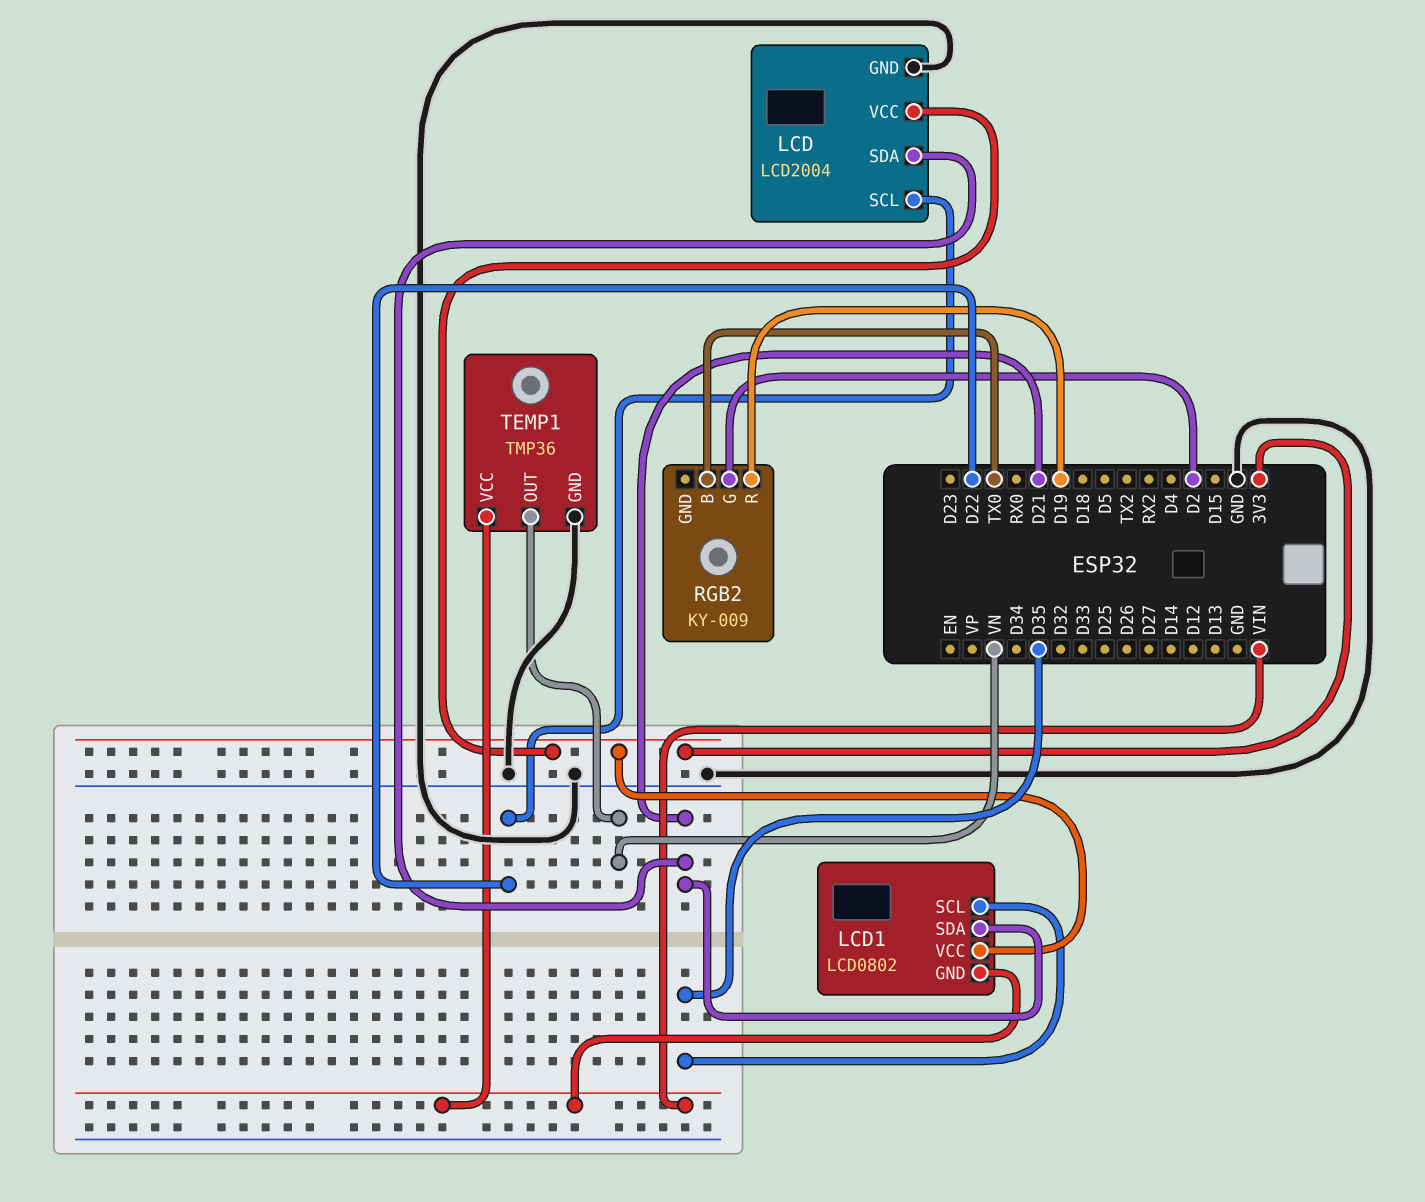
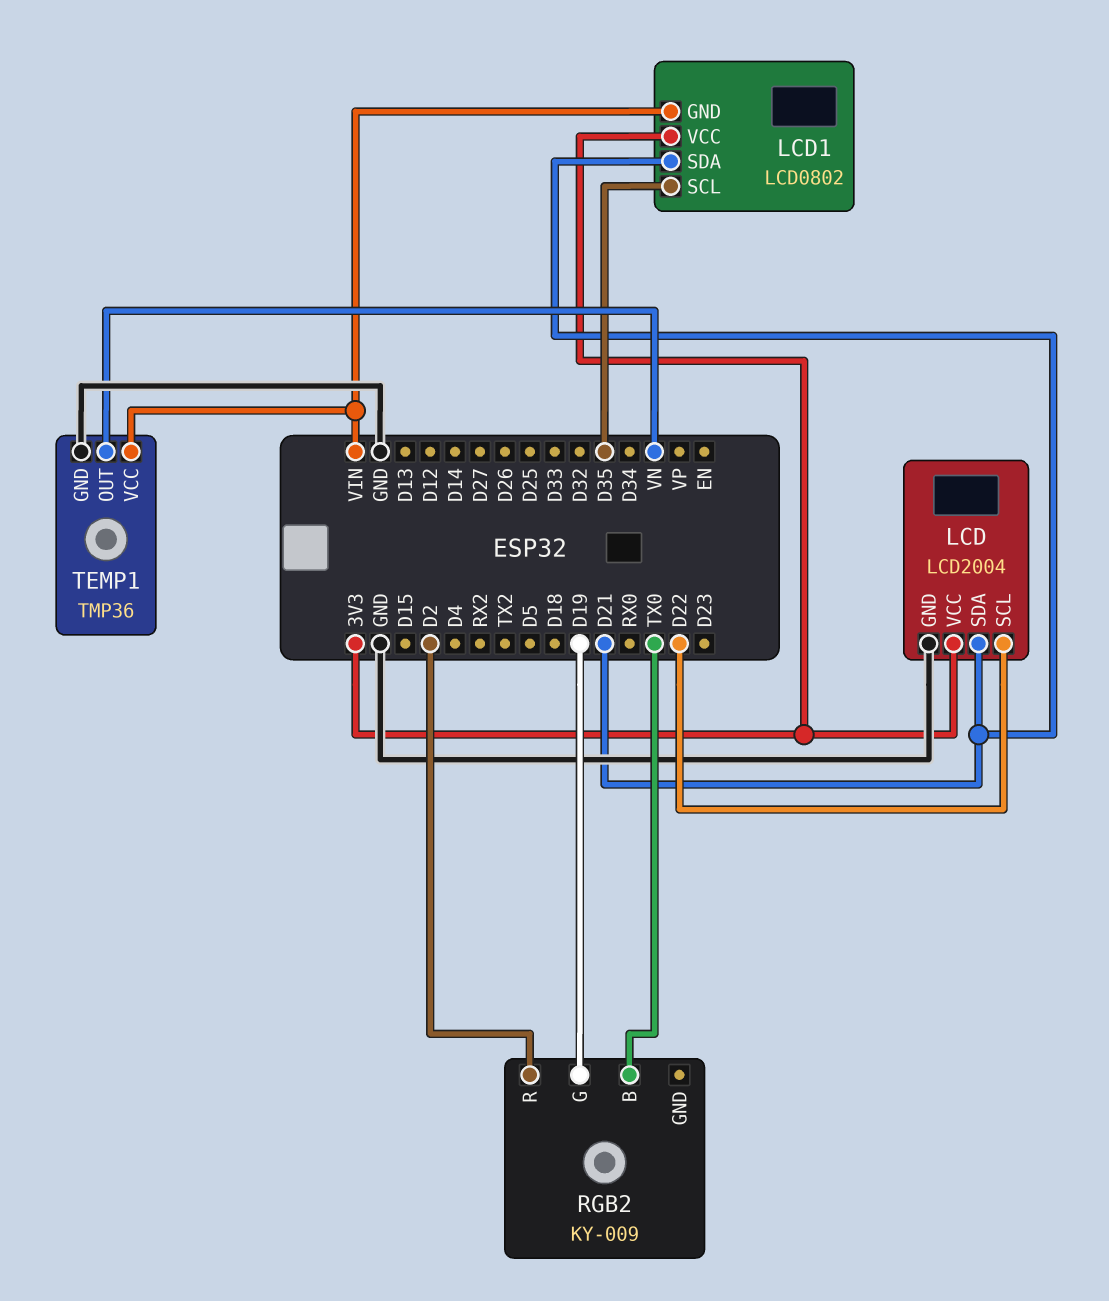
RGB2 pin G: D2 -> D19
RGB2 pin R: D19 -> D2

